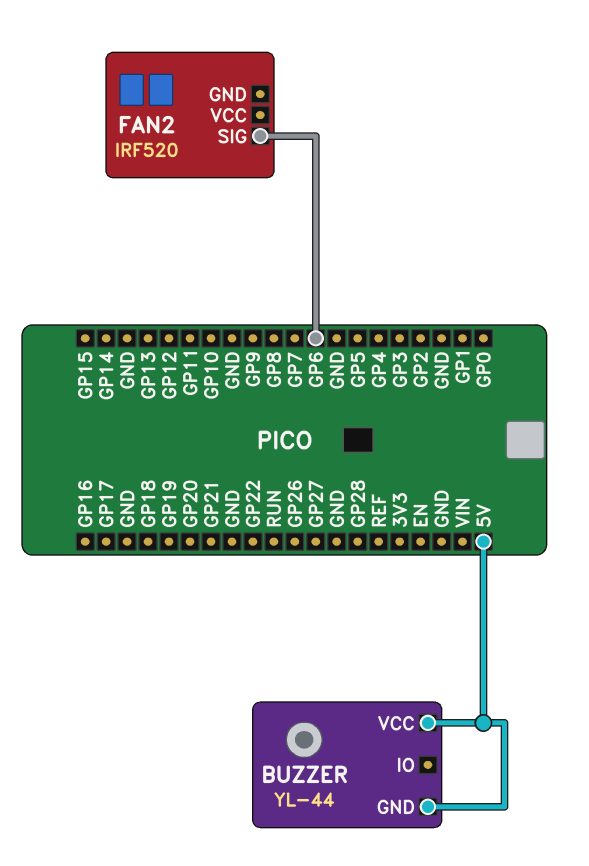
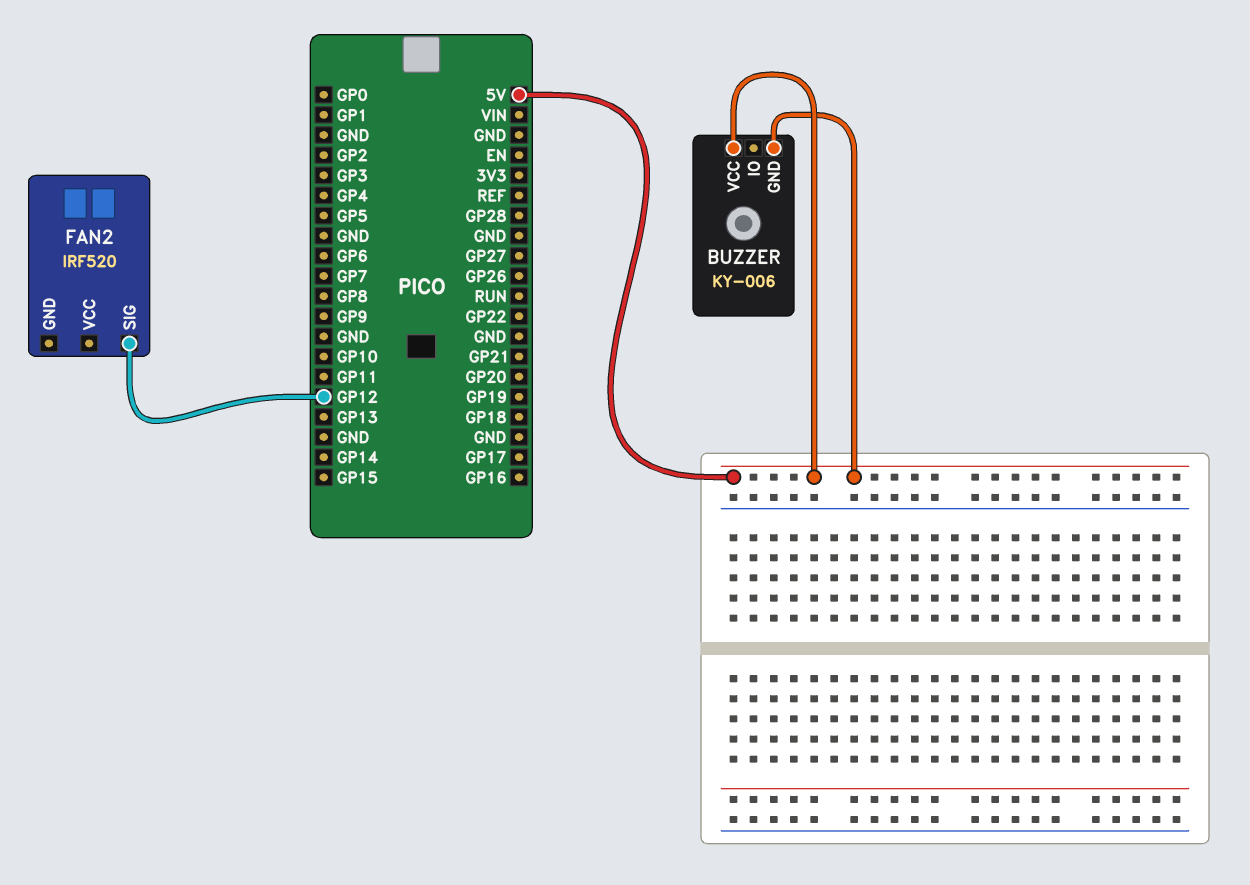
BUZZER: YL-44 -> KY-006
FAN2 pin SIG: GP6 -> GP12

